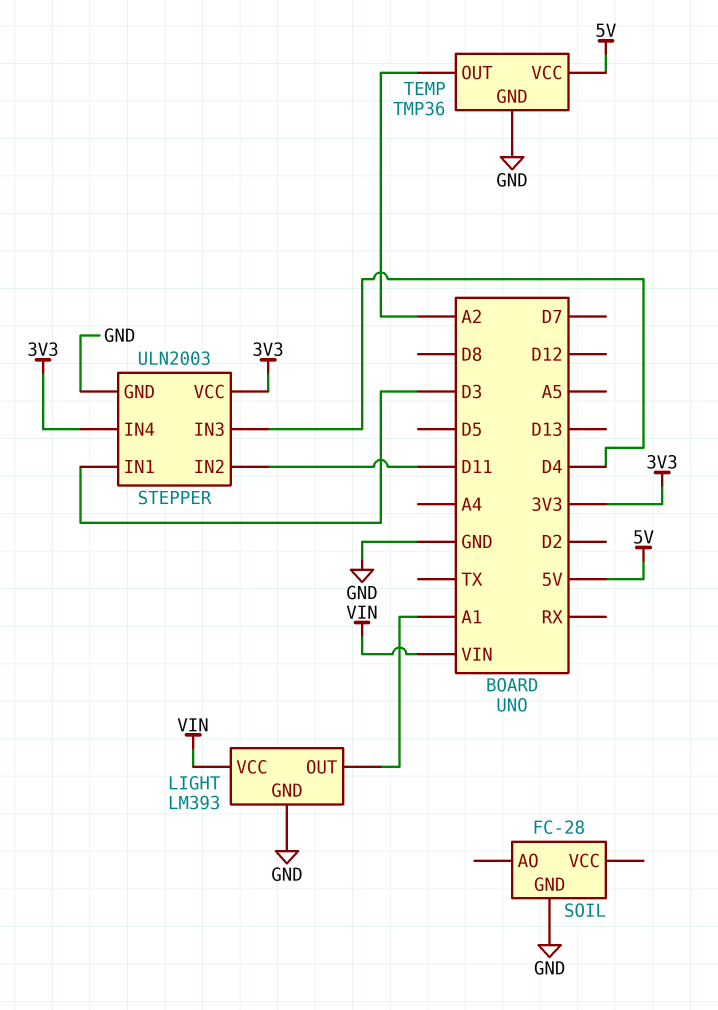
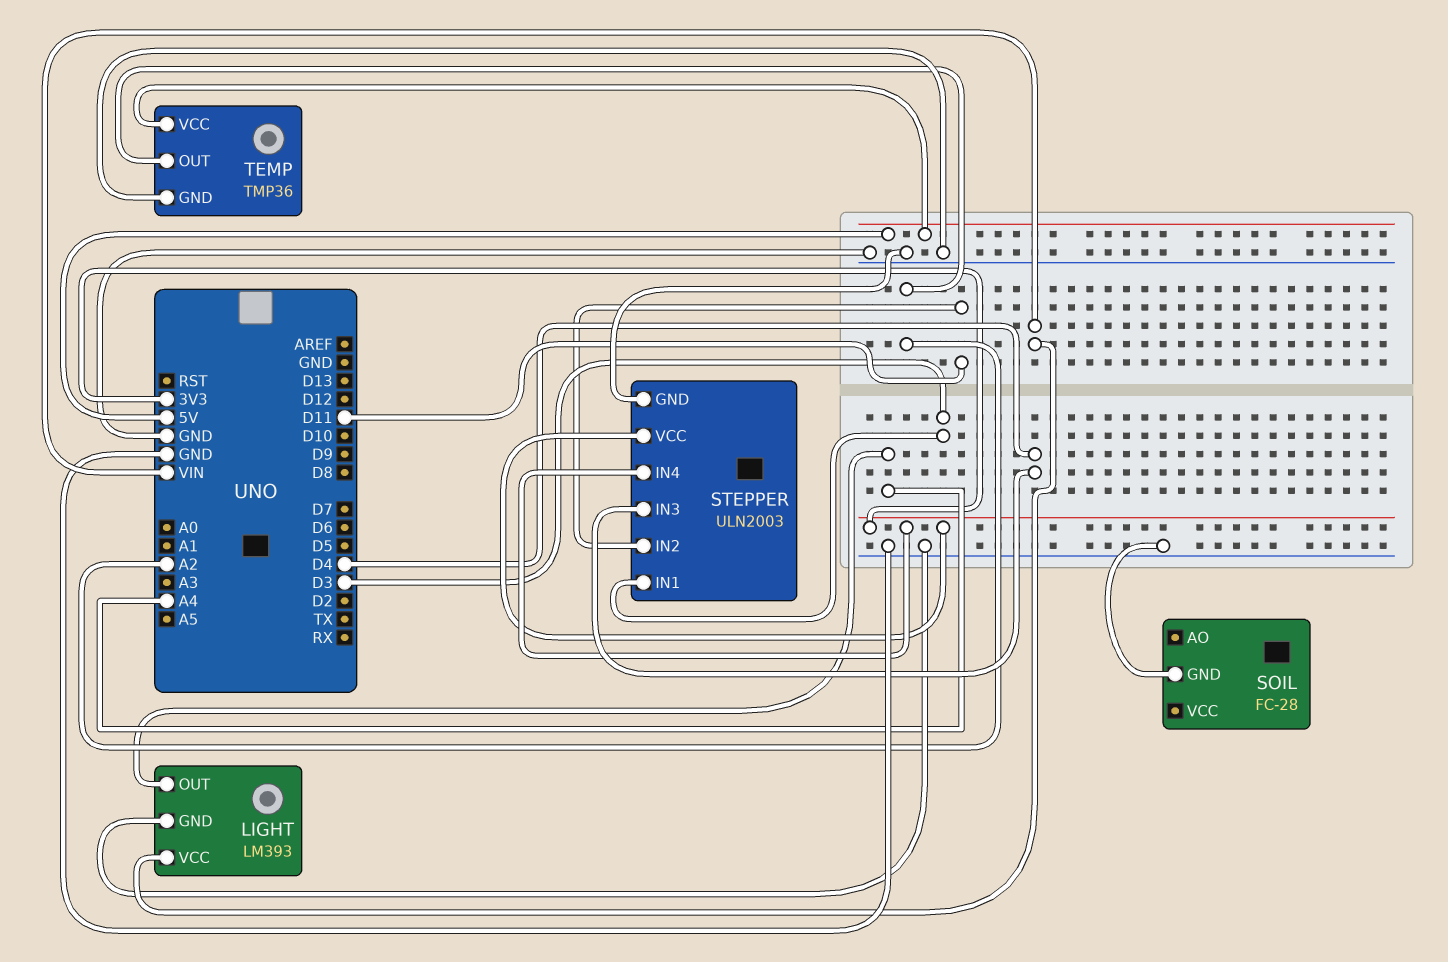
LIGHT pin OUT: A1 -> A4

